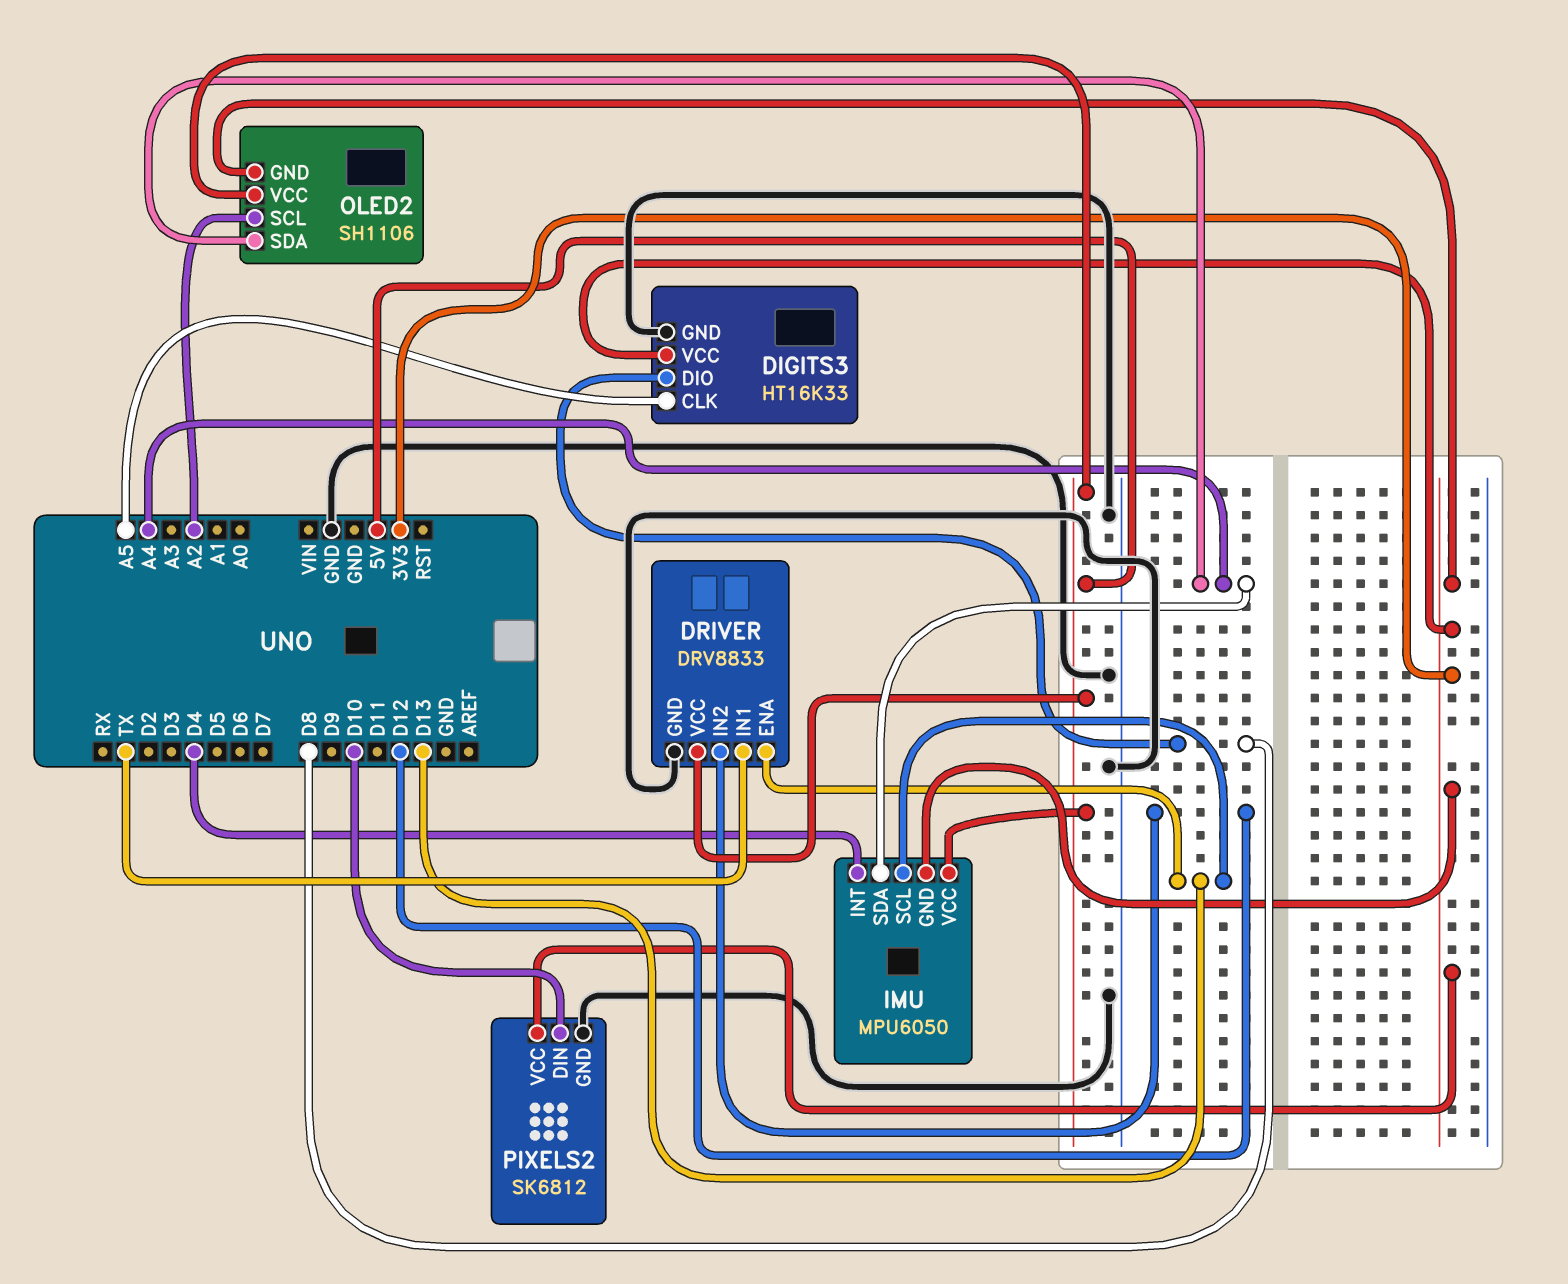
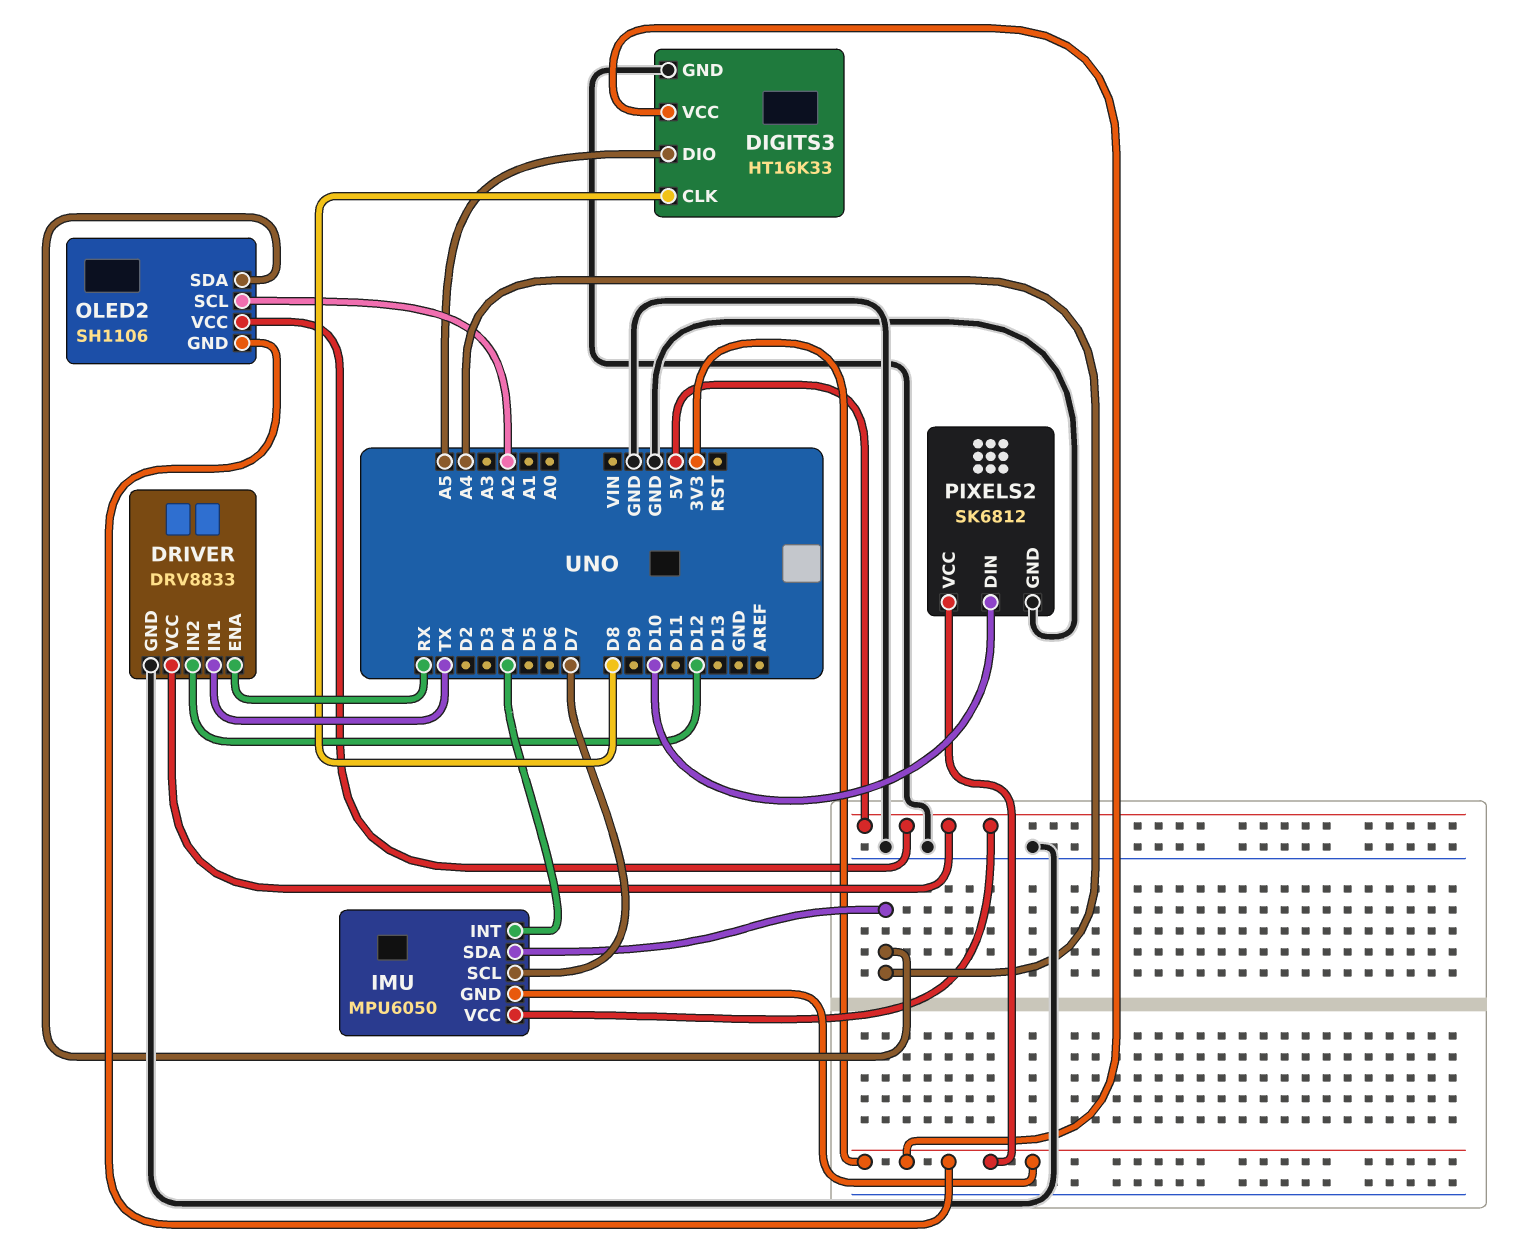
DIGITS3 pin CLK: A5 -> D8
DIGITS3 pin DIO: D8 -> A5
DRIVER pin ENA: D13 -> RX
IMU pin SCL: D13 -> D7

